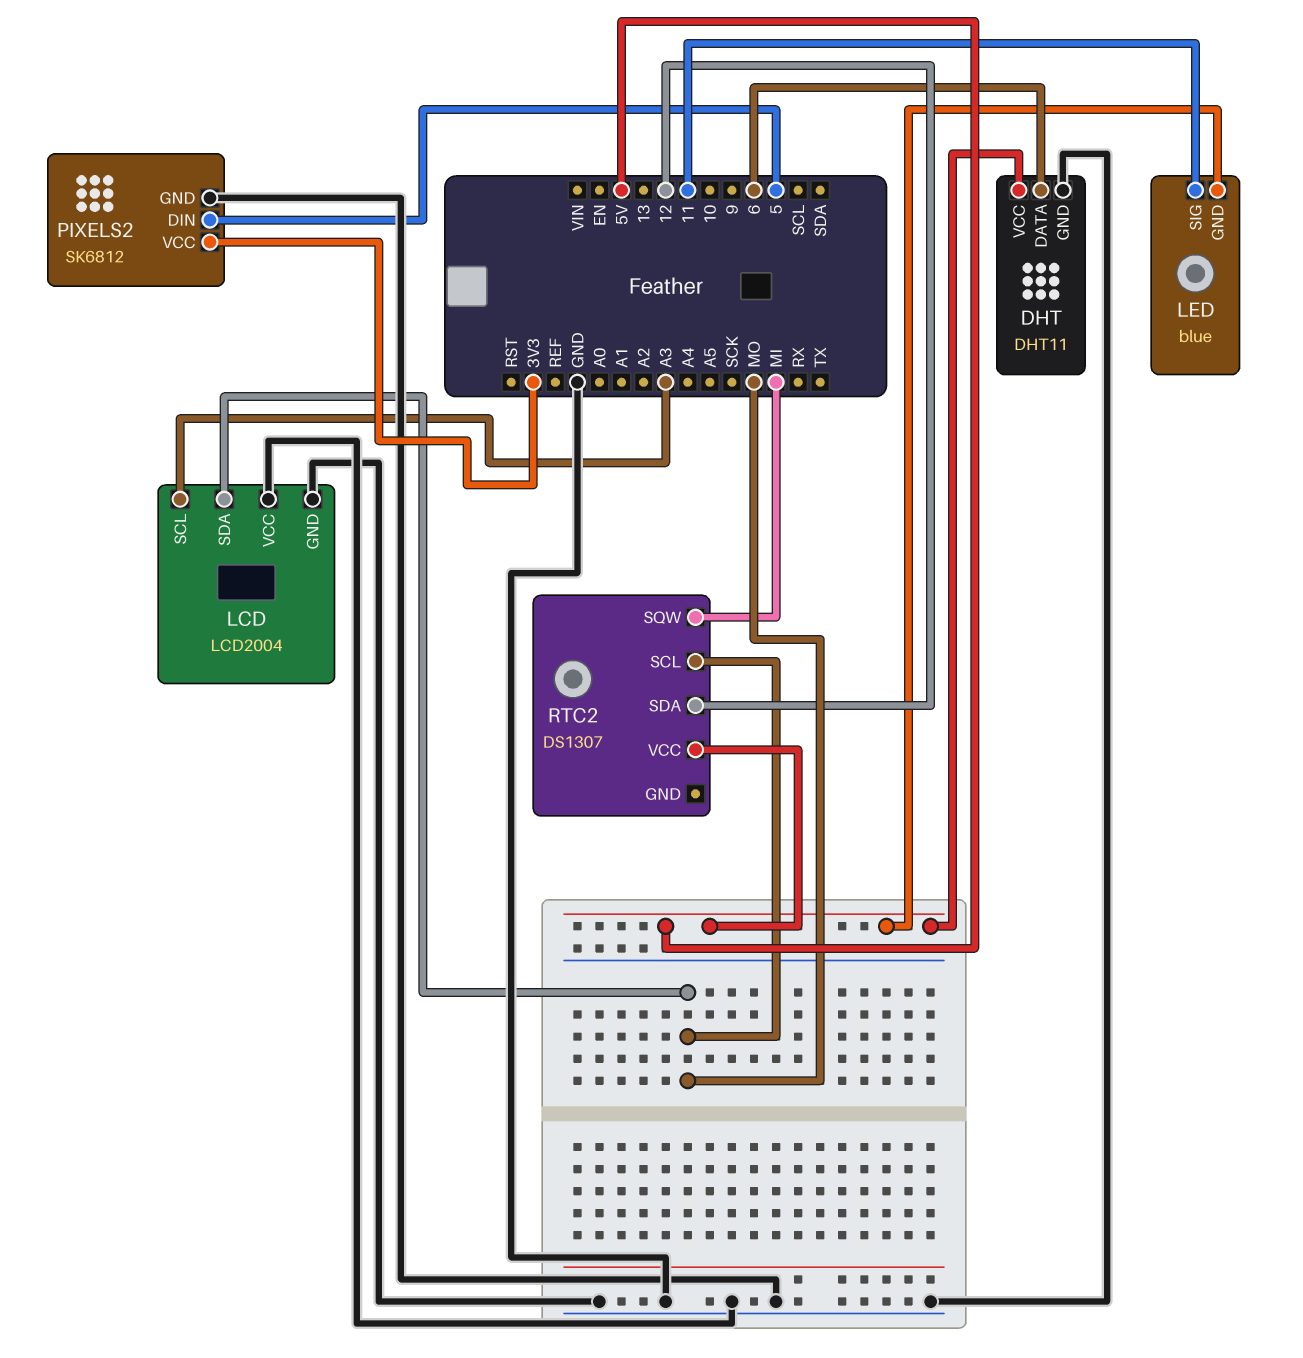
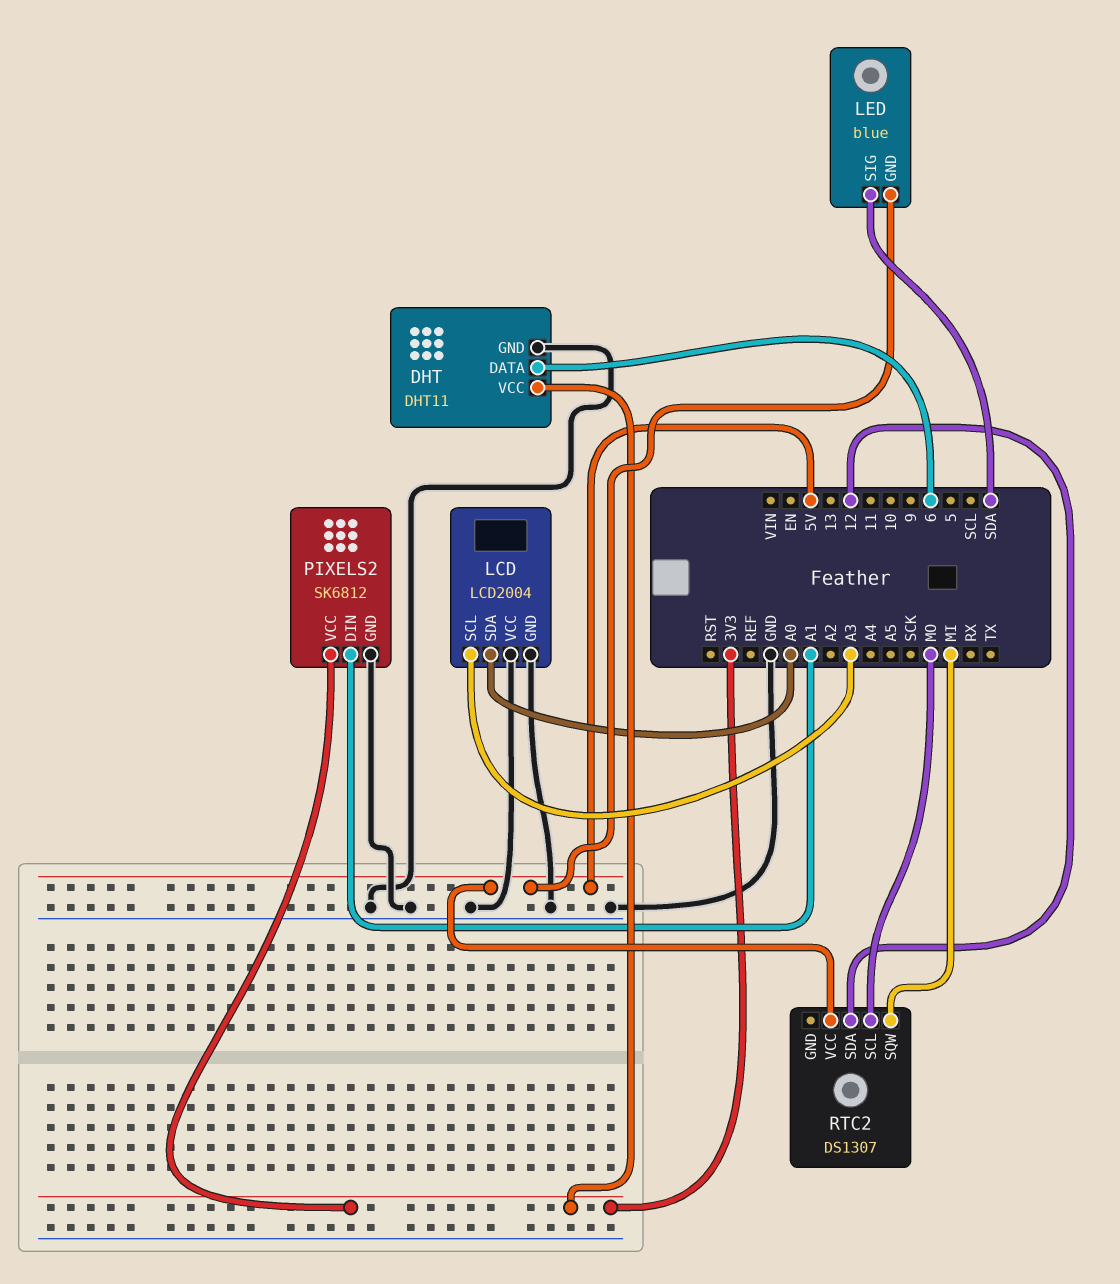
DHT pin VCC: 5V -> 3V3
LCD pin SDA: MO -> A0
LED pin SIG: 11 -> SDA
PIXELS2 pin DIN: 5 -> A1

